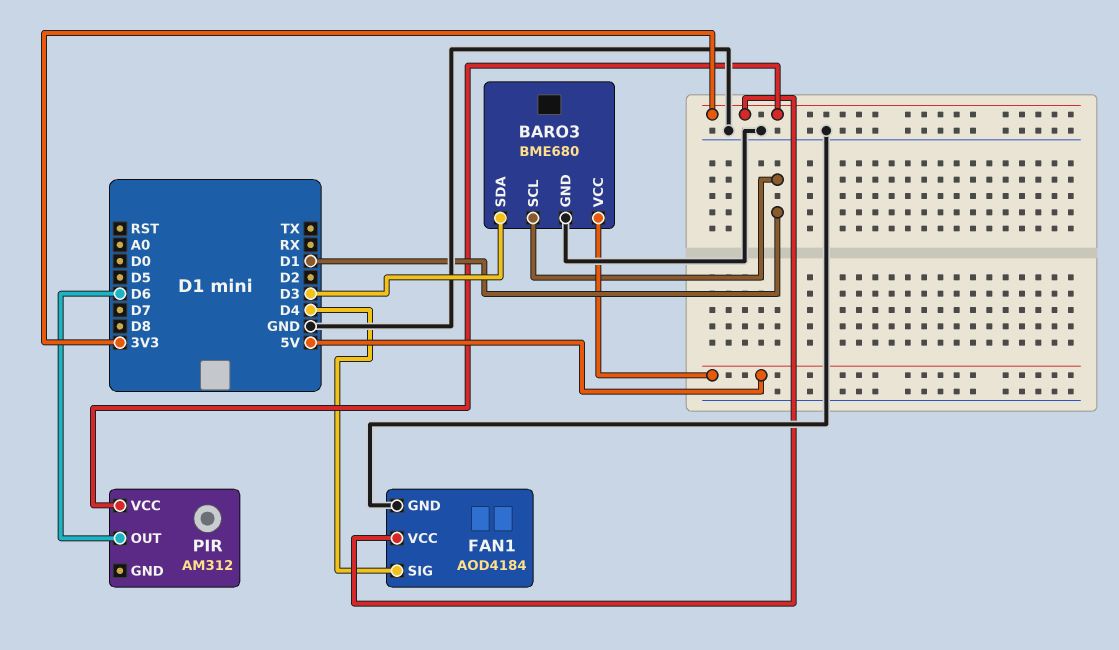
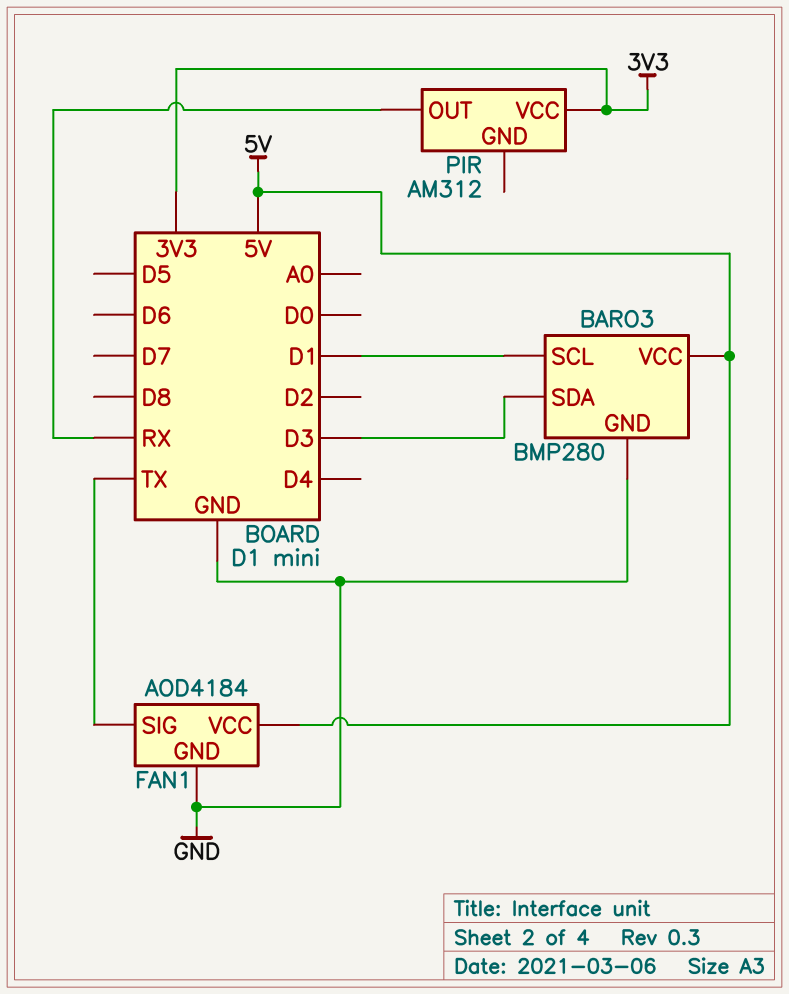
BARO3: BME680 -> BMP280
FAN1 pin SIG: D4 -> TX
FAN1 pin VCC: 3V3 -> 5V
PIR pin OUT: D6 -> RX

